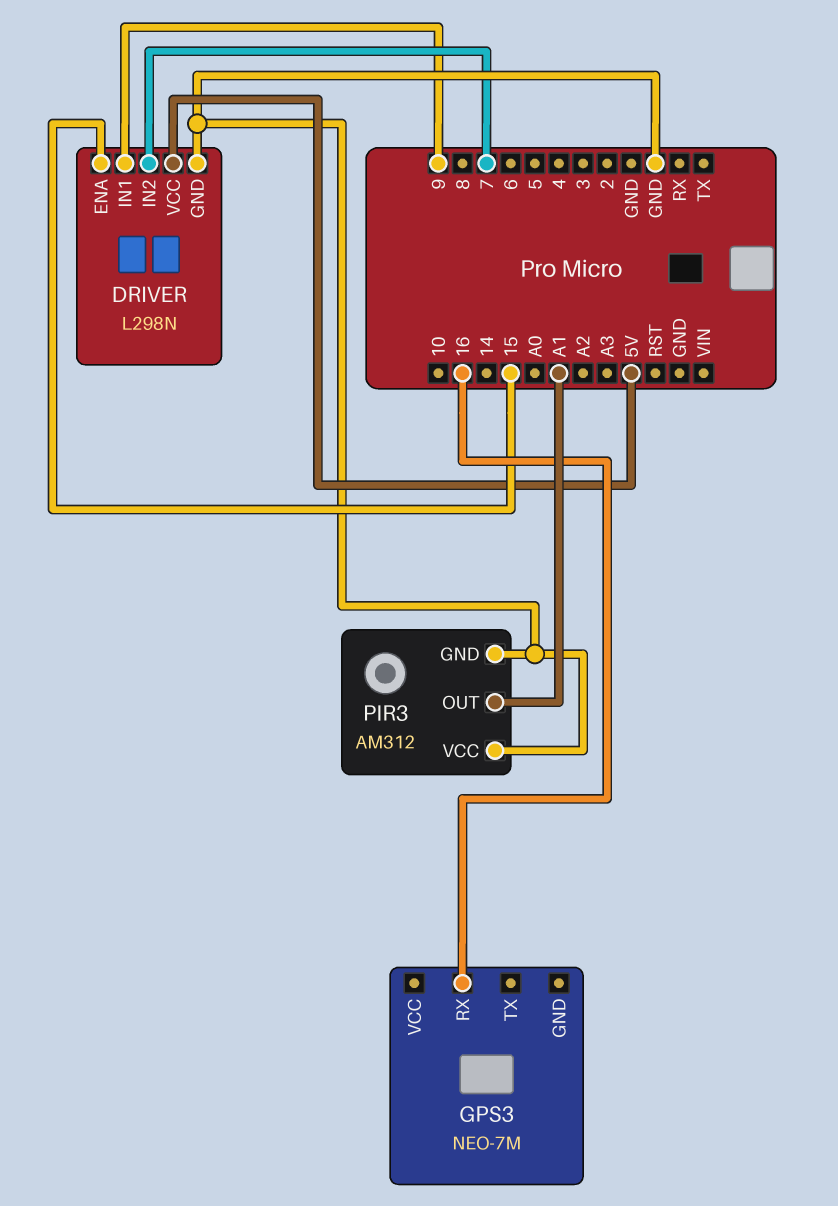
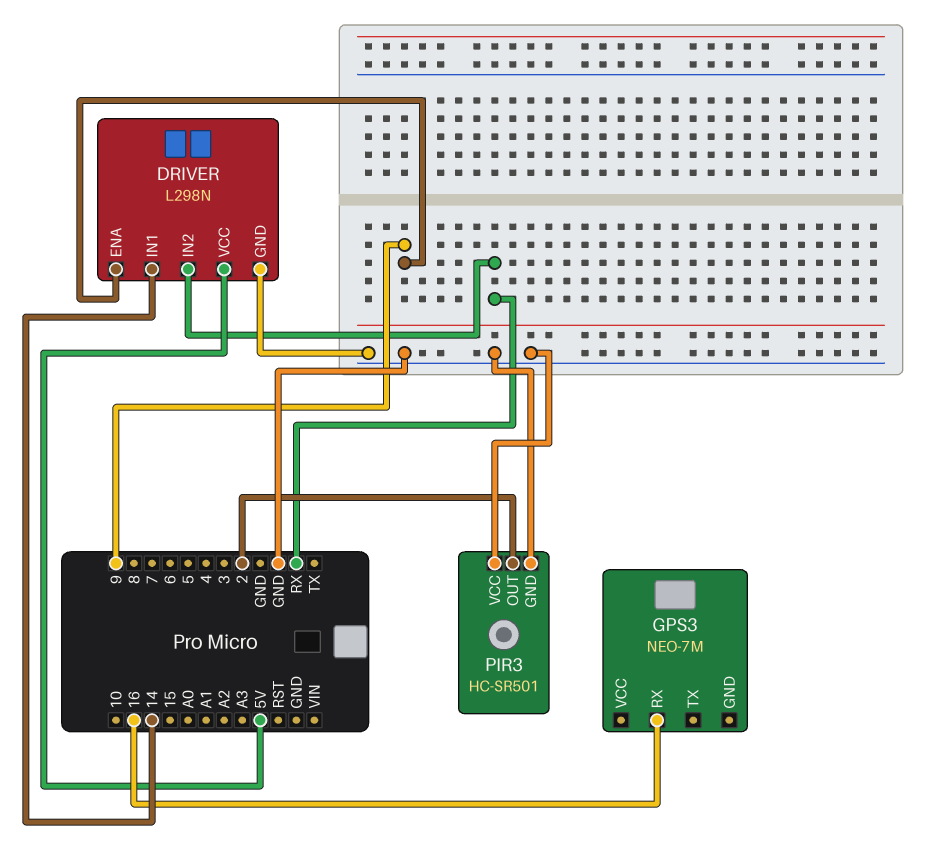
DRIVER pin ENA: 15 -> 9
DRIVER pin IN1: 9 -> 14
DRIVER pin IN2: 7 -> RX
PIR3: AM312 -> HC-SR501
PIR3 pin OUT: A1 -> 2

